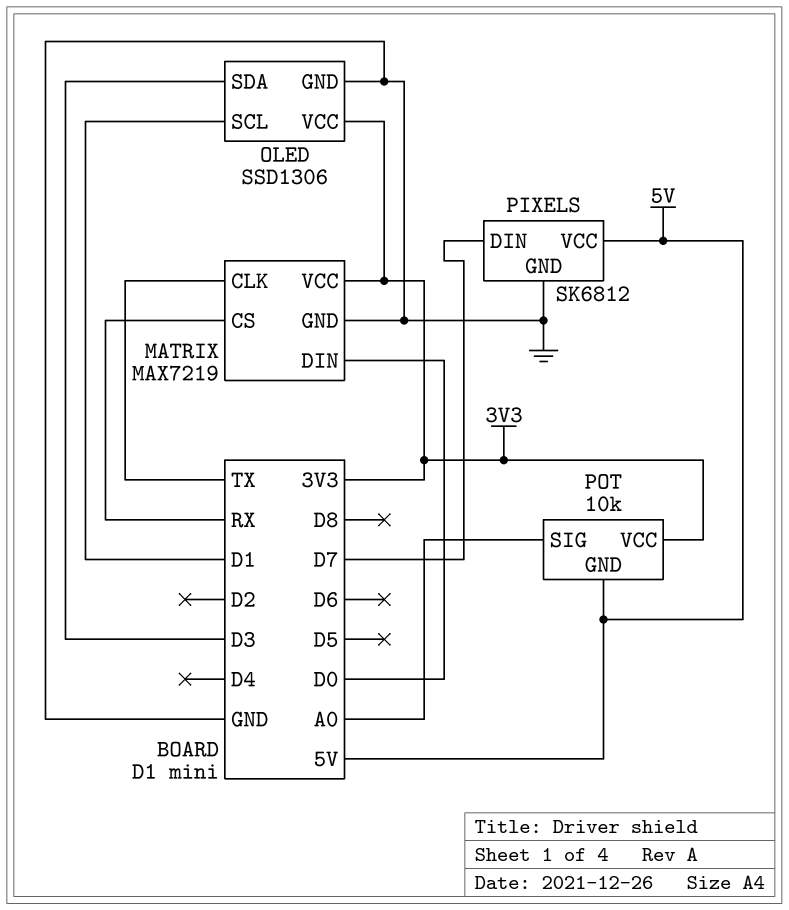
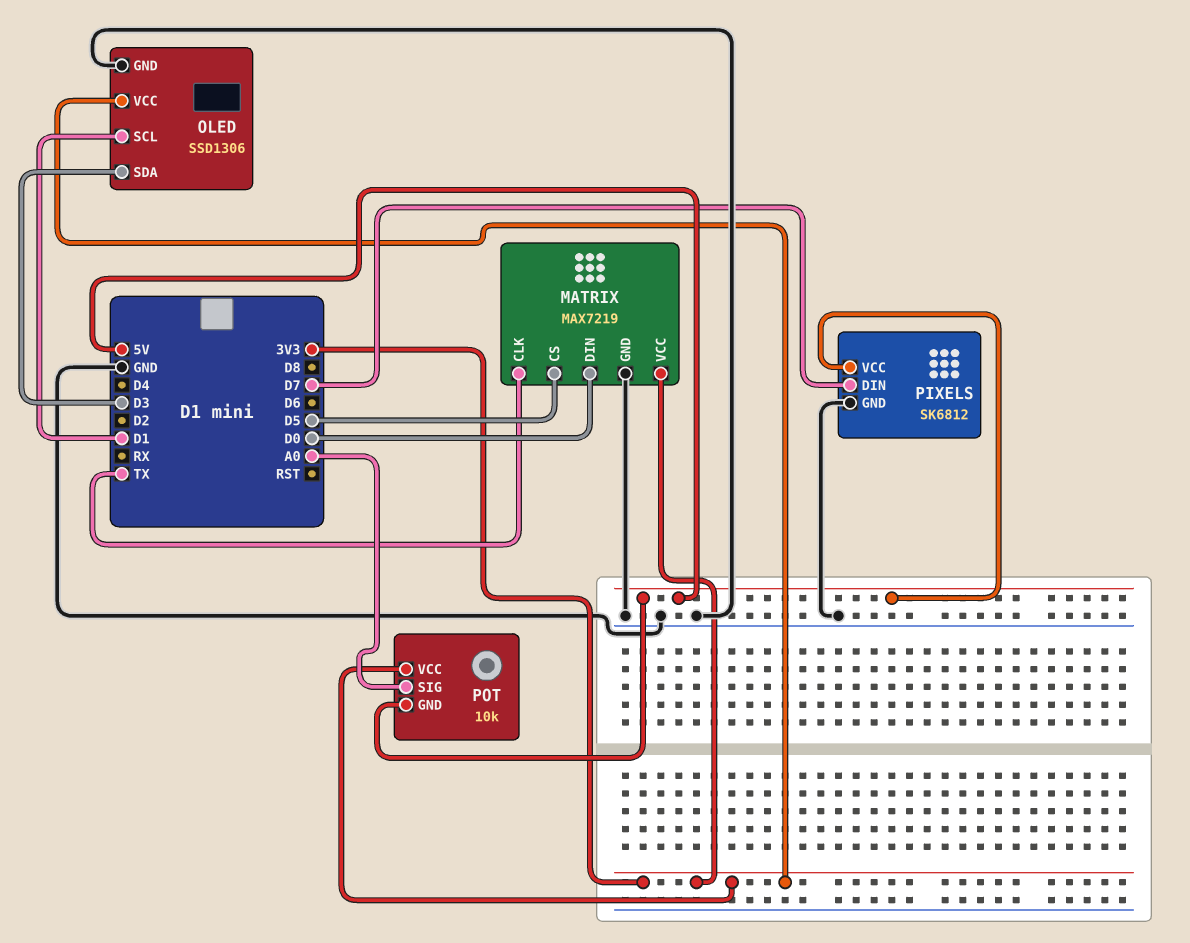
MATRIX pin CS: RX -> D5

